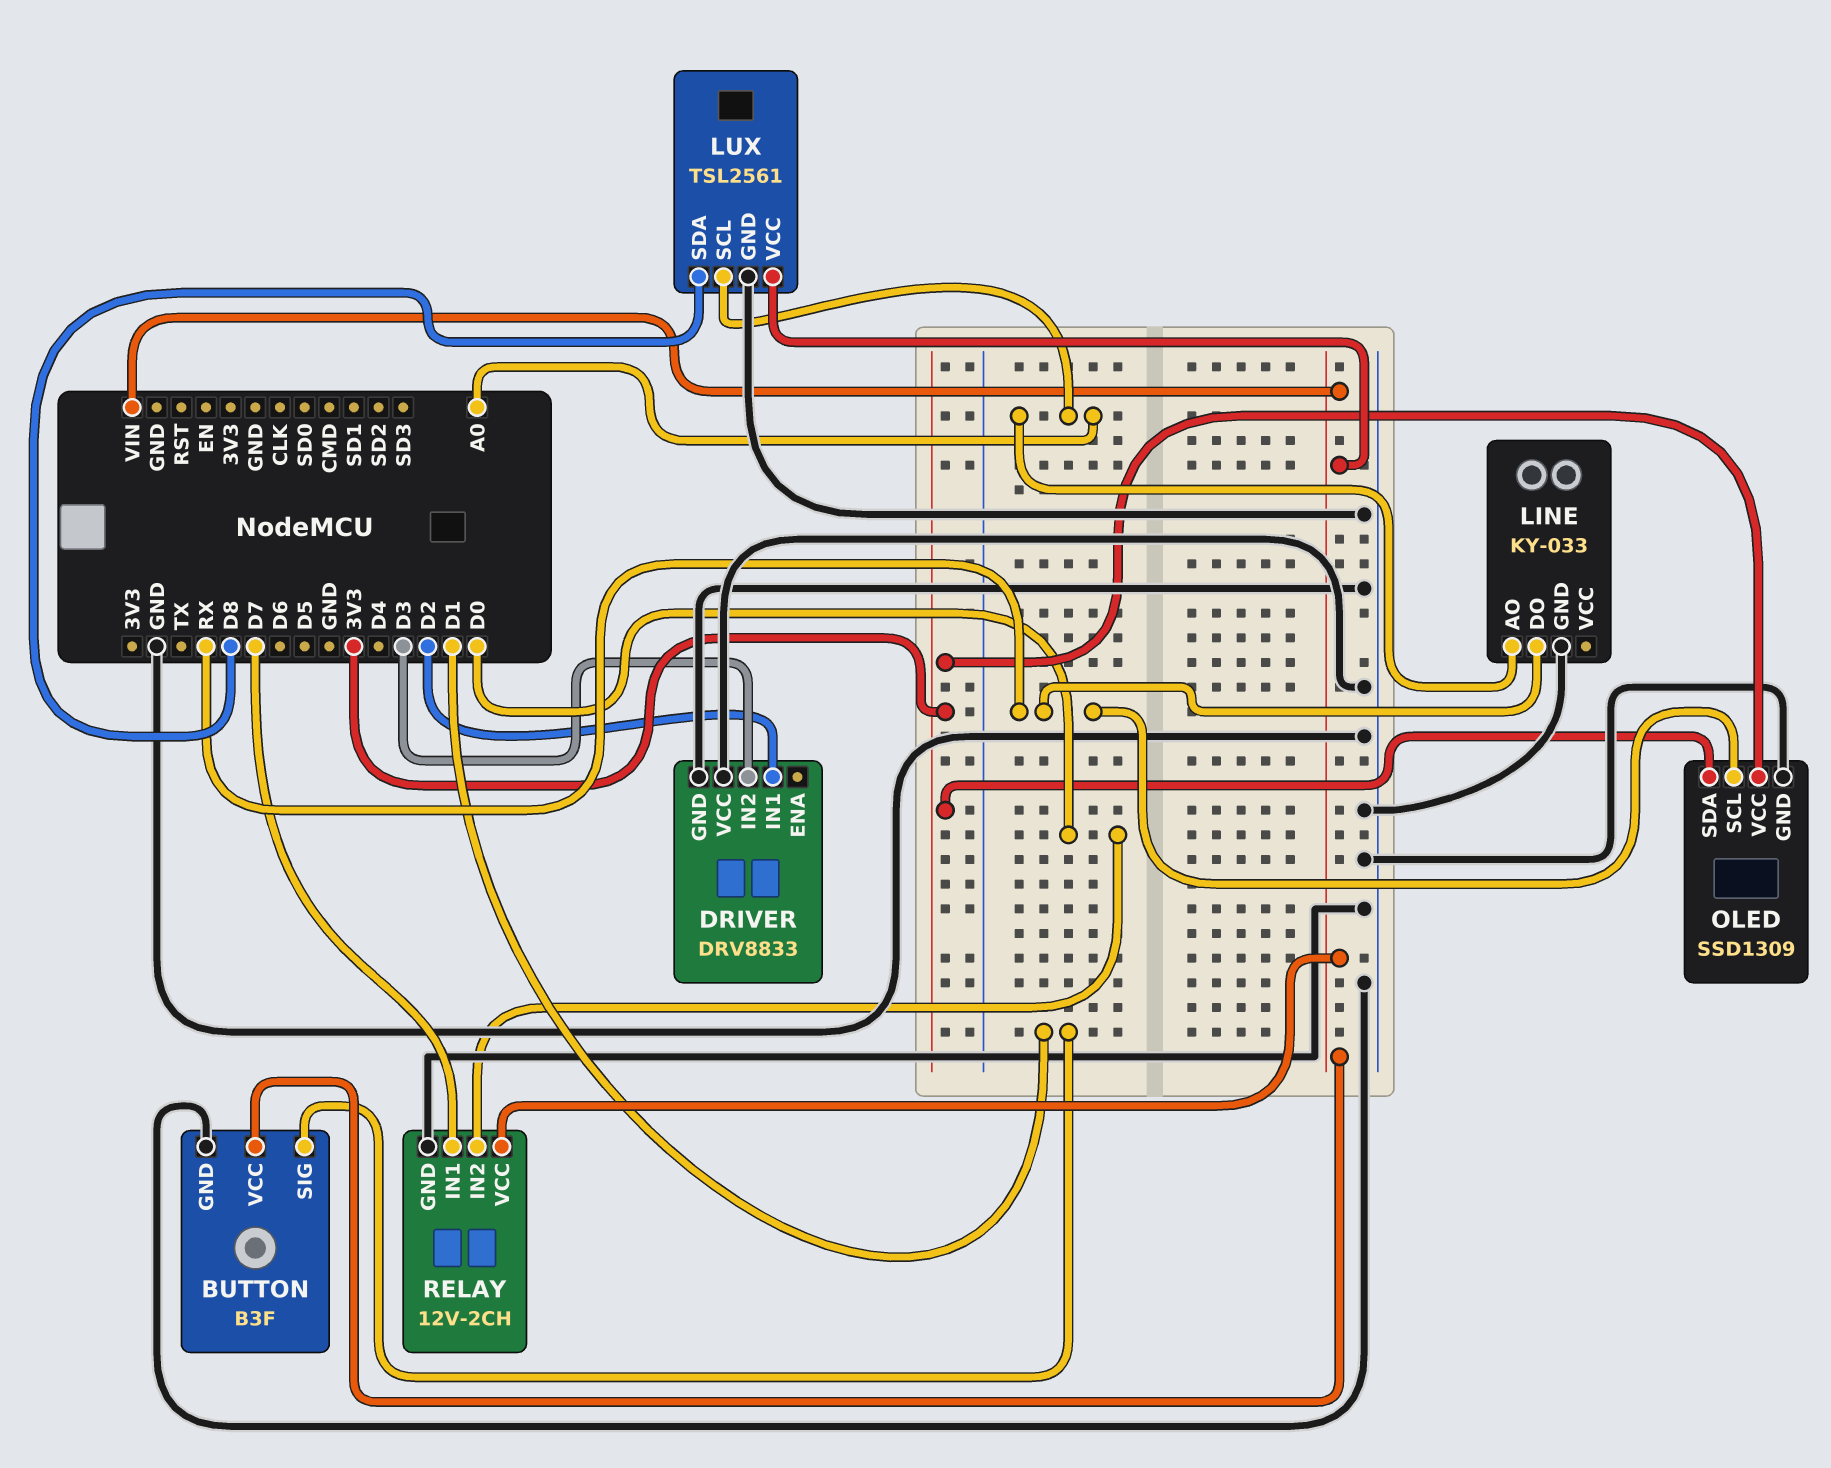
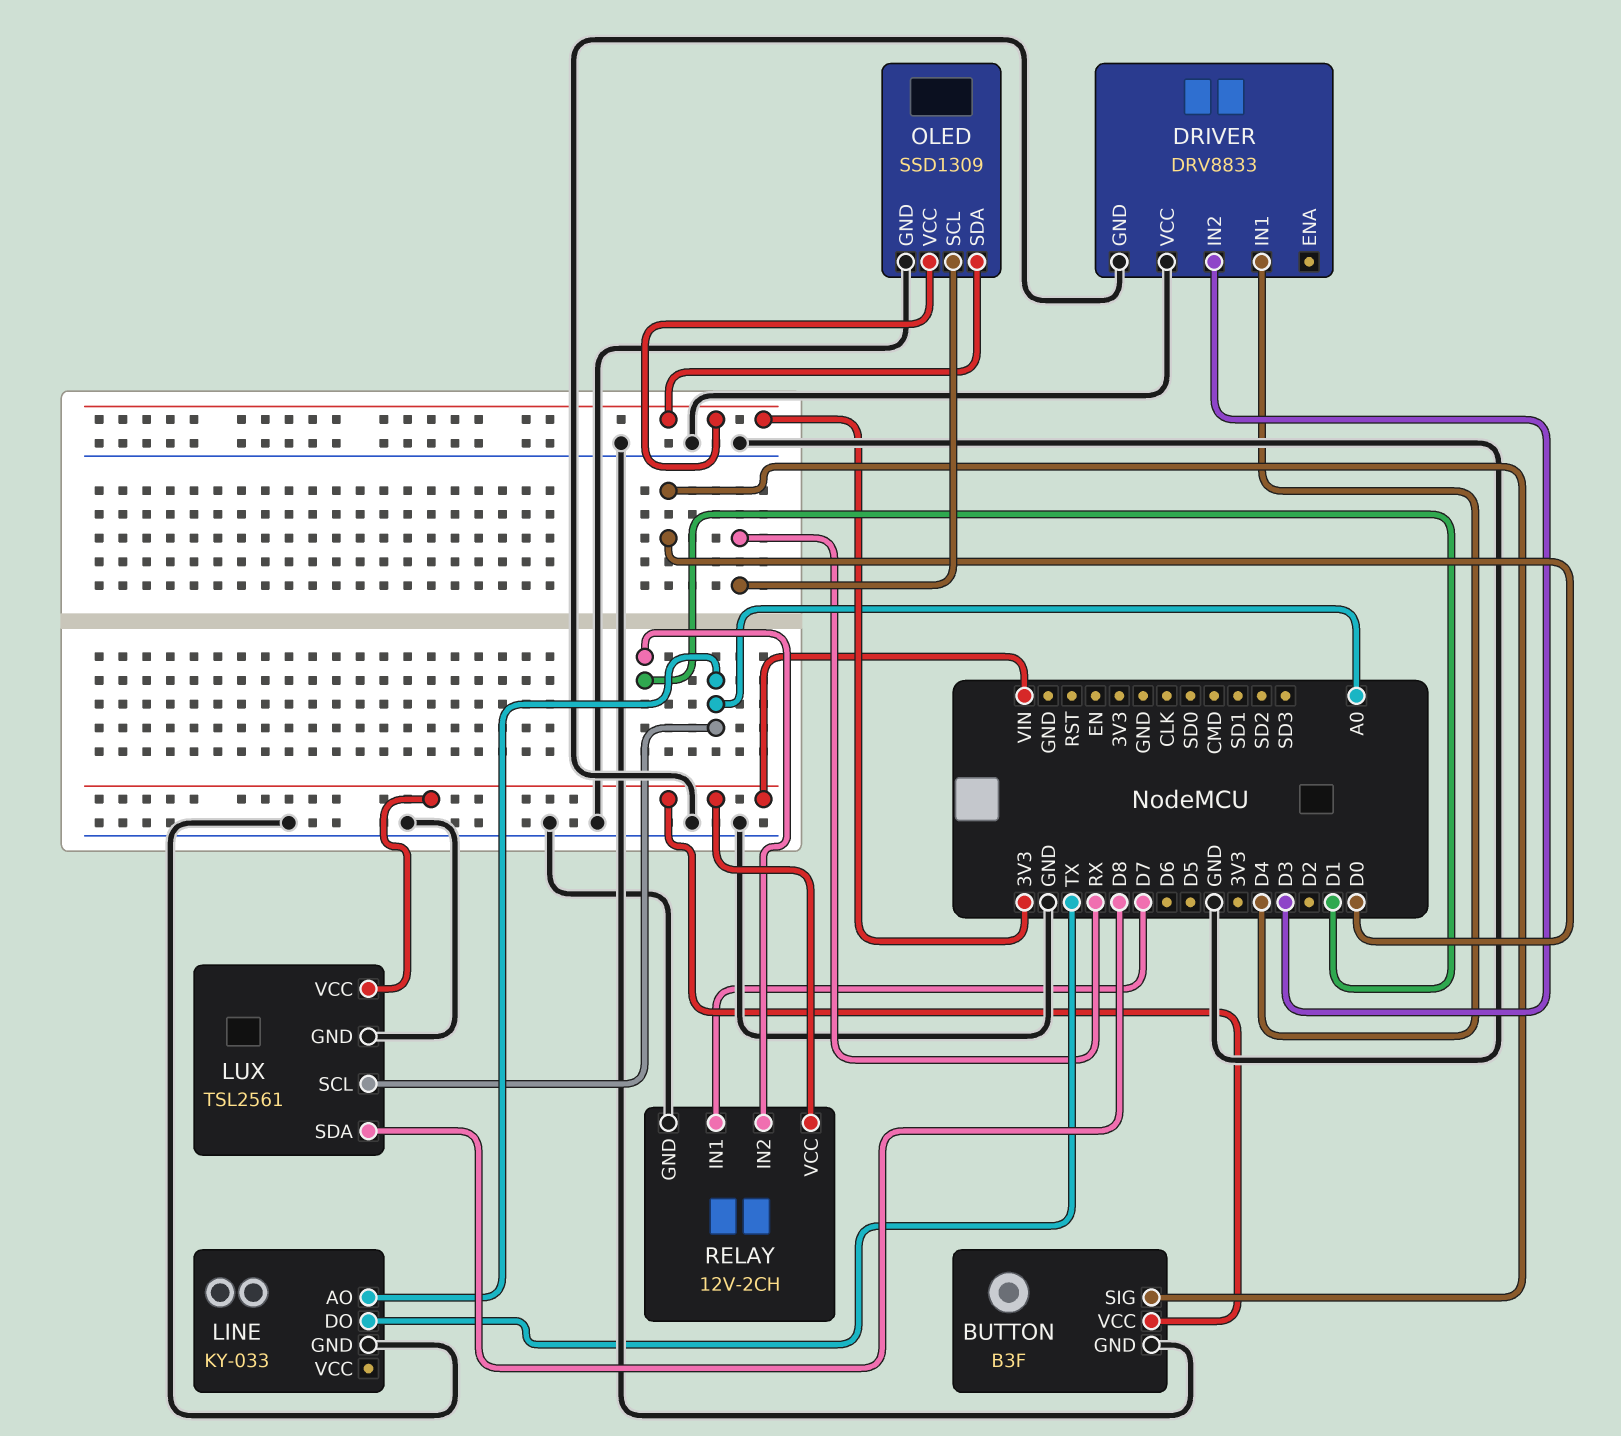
BUTTON pin SIG: D1 -> D0
DRIVER pin IN1: D2 -> D4
LINE pin DO: RX -> TX
RELAY pin IN2: D0 -> D1

